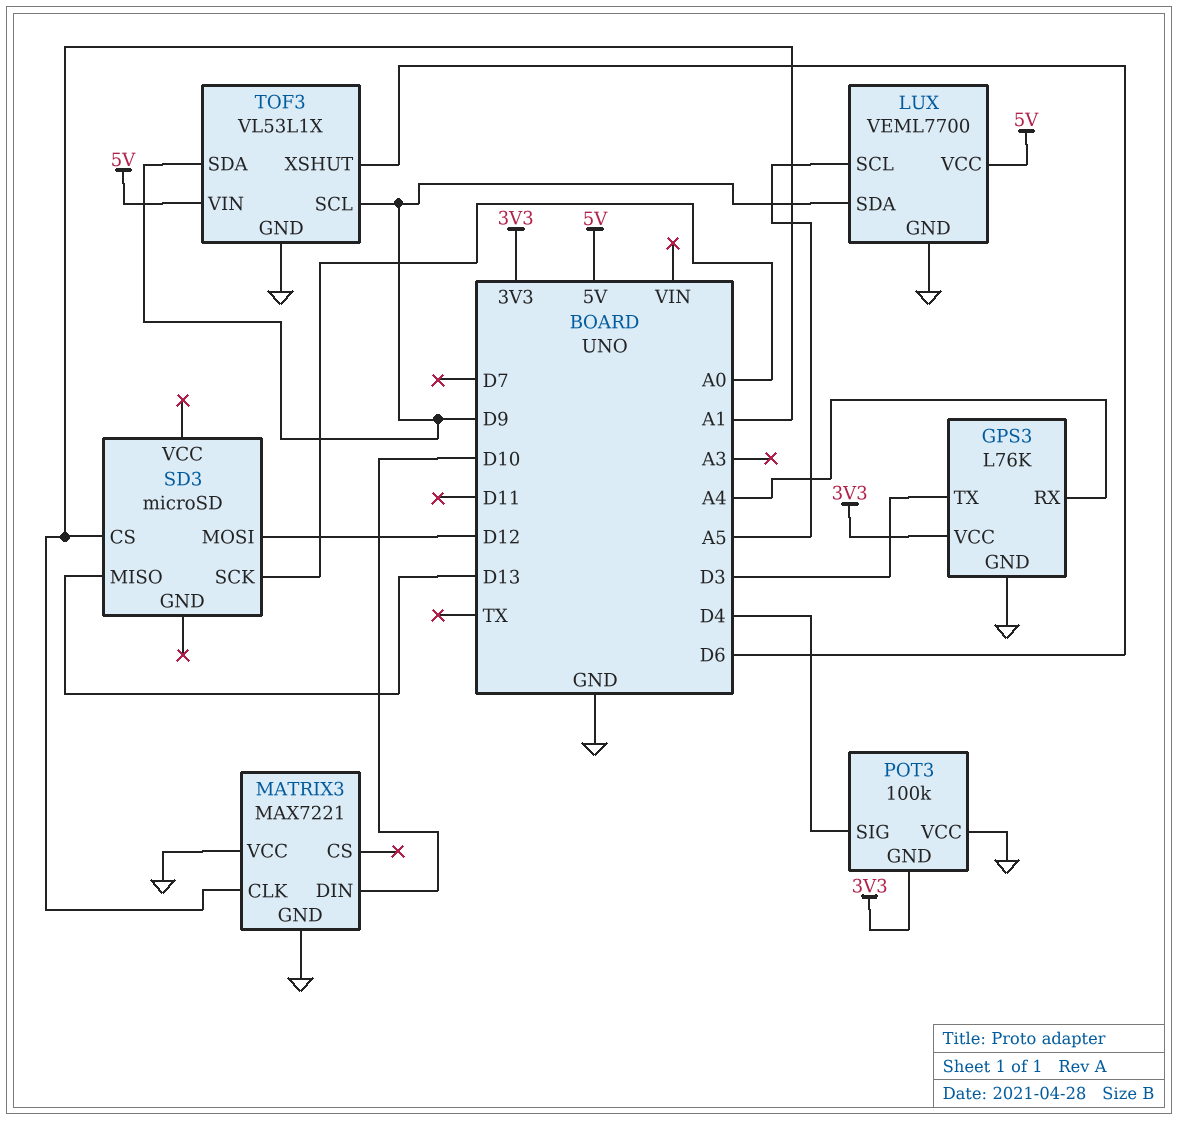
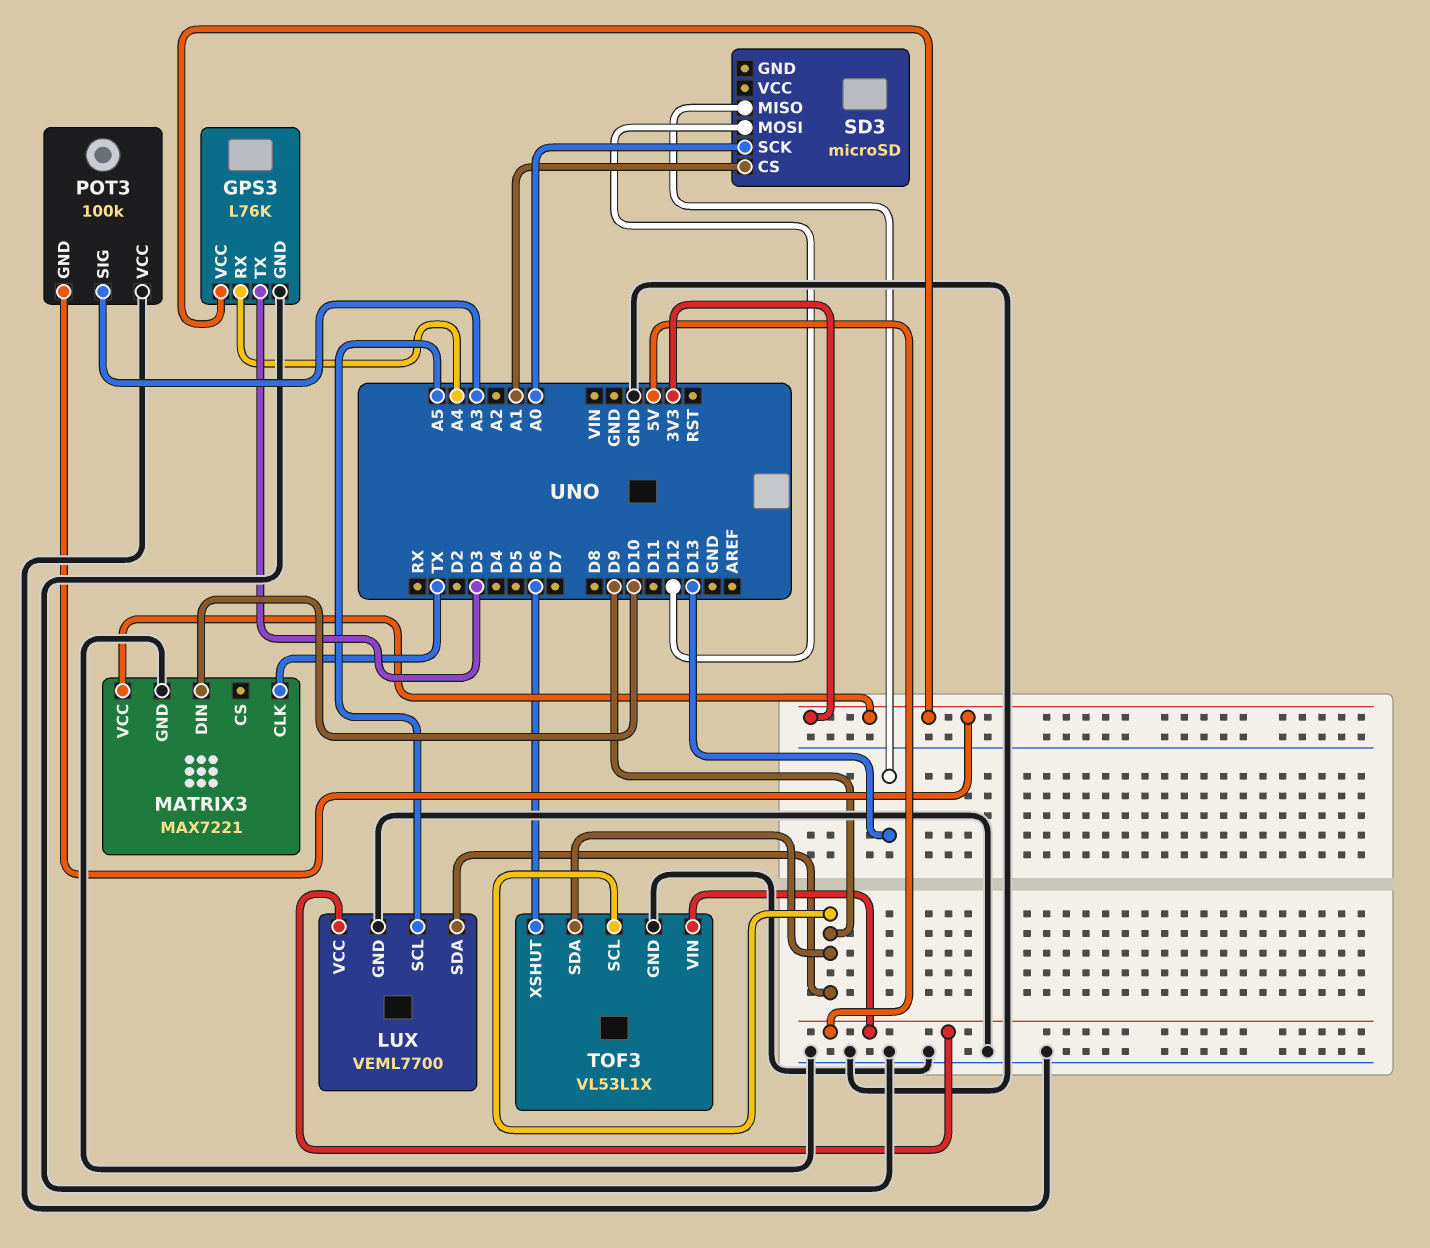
MATRIX3 pin CLK: A1 -> TX
MATRIX3 pin VCC: GND -> 3V3
POT3 pin SIG: D4 -> A3

